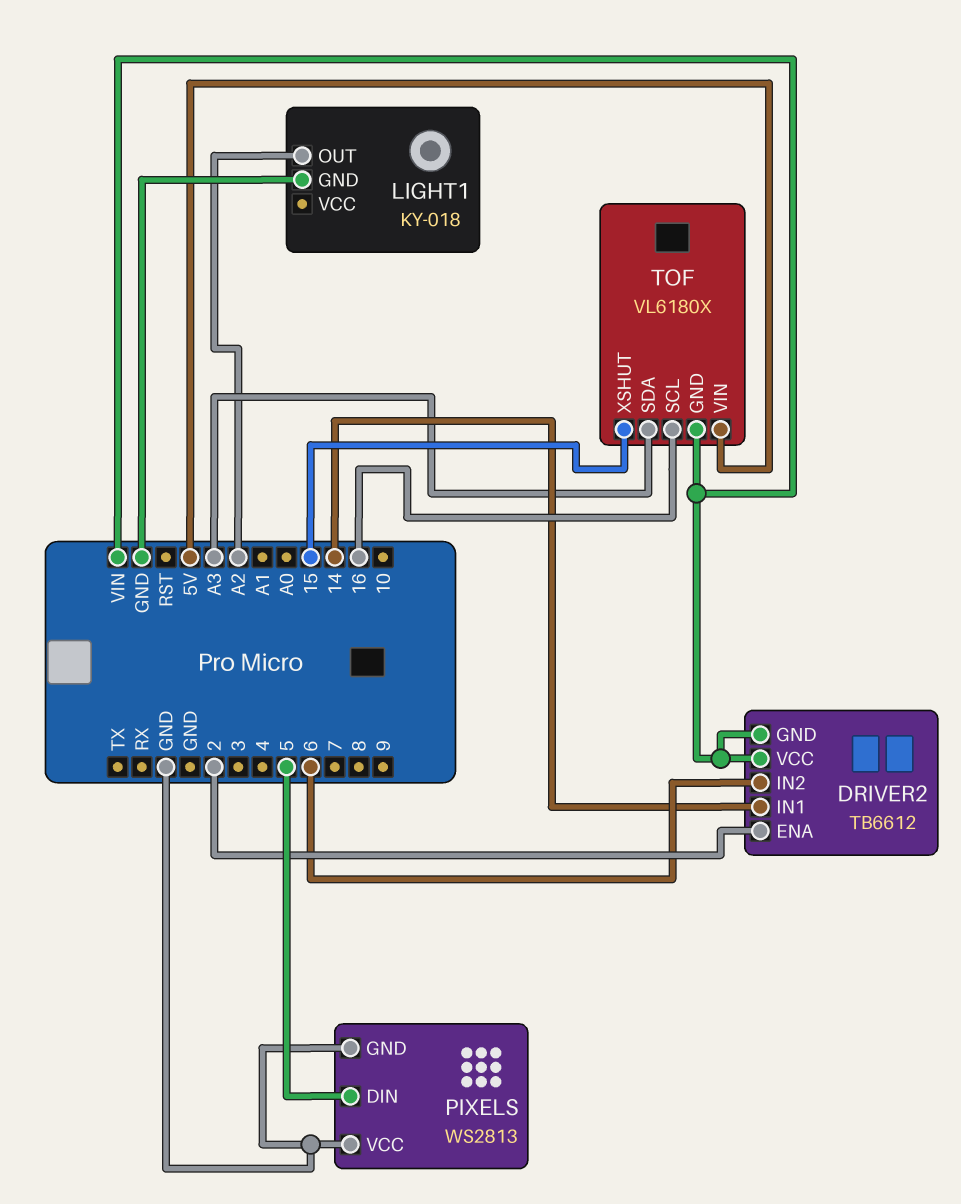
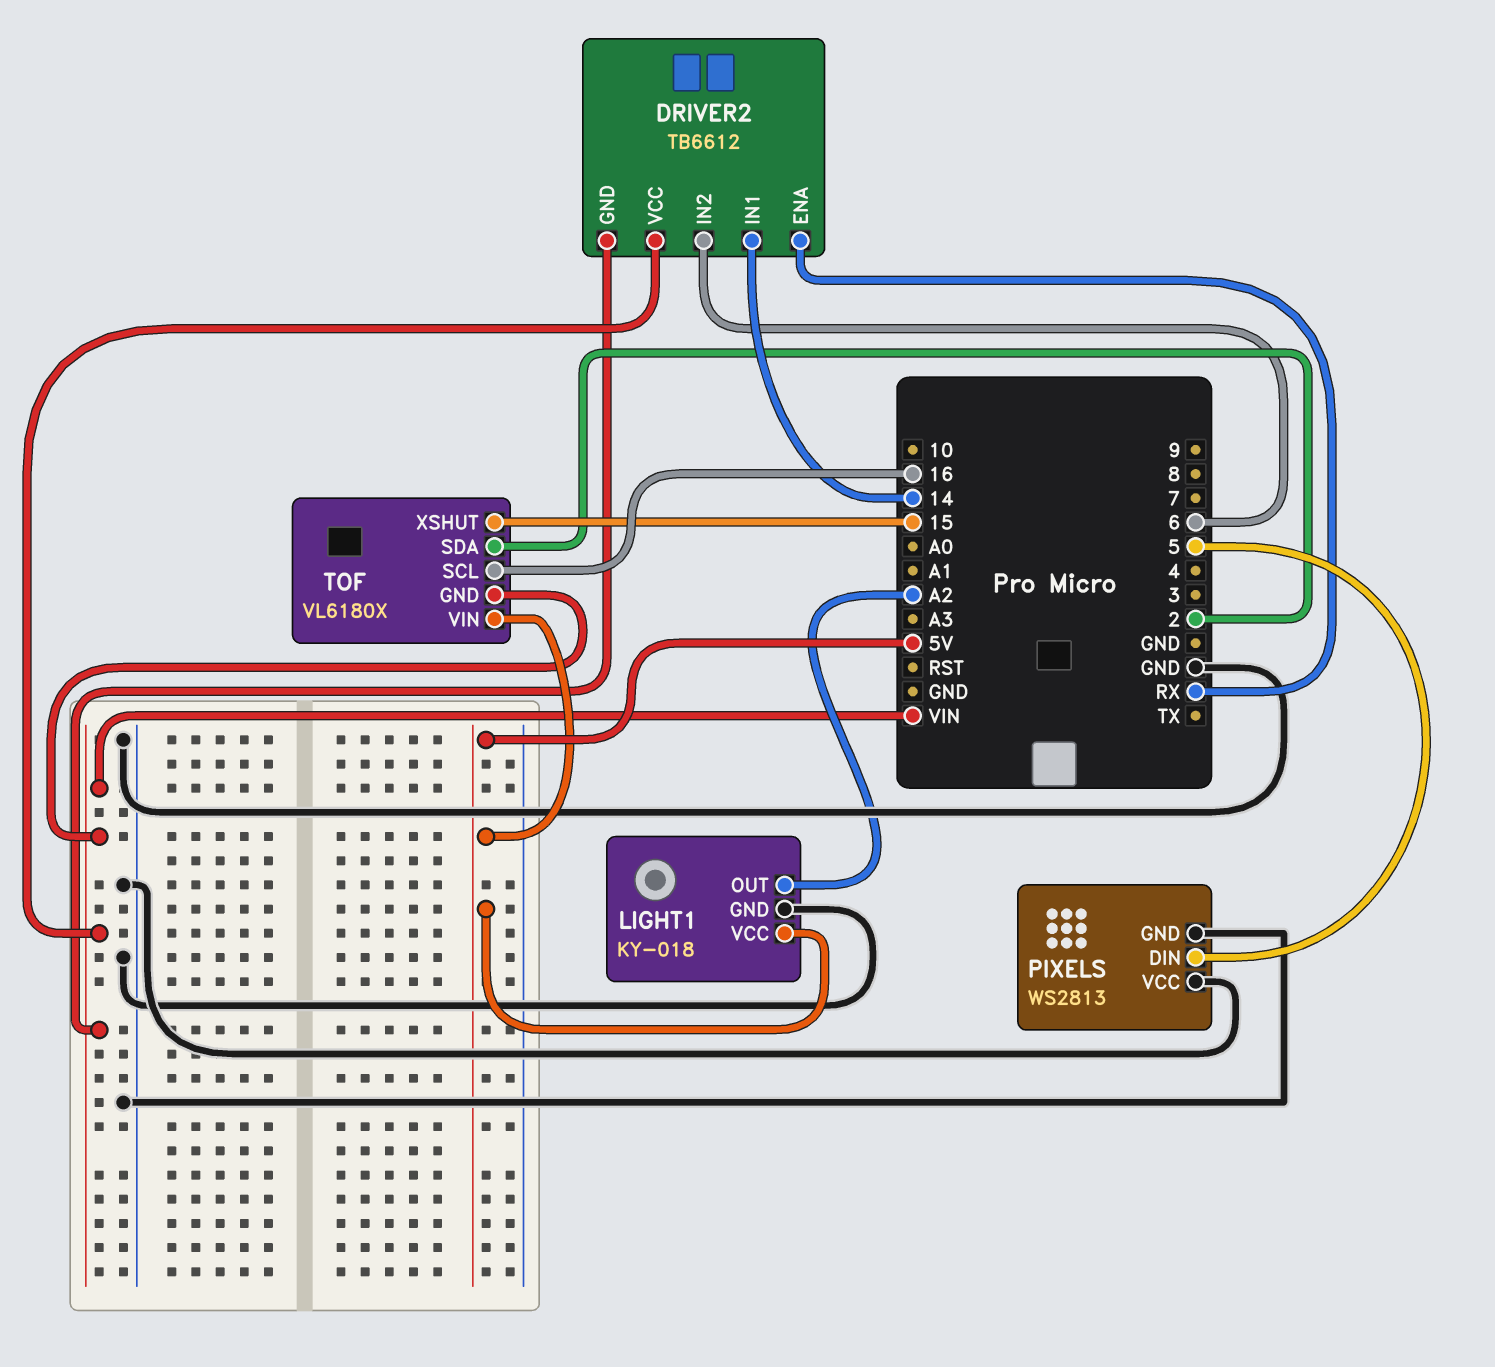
DRIVER2 pin ENA: 2 -> RX
LIGHT1 pin VCC: none -> 5V
TOF pin SDA: A3 -> 2

